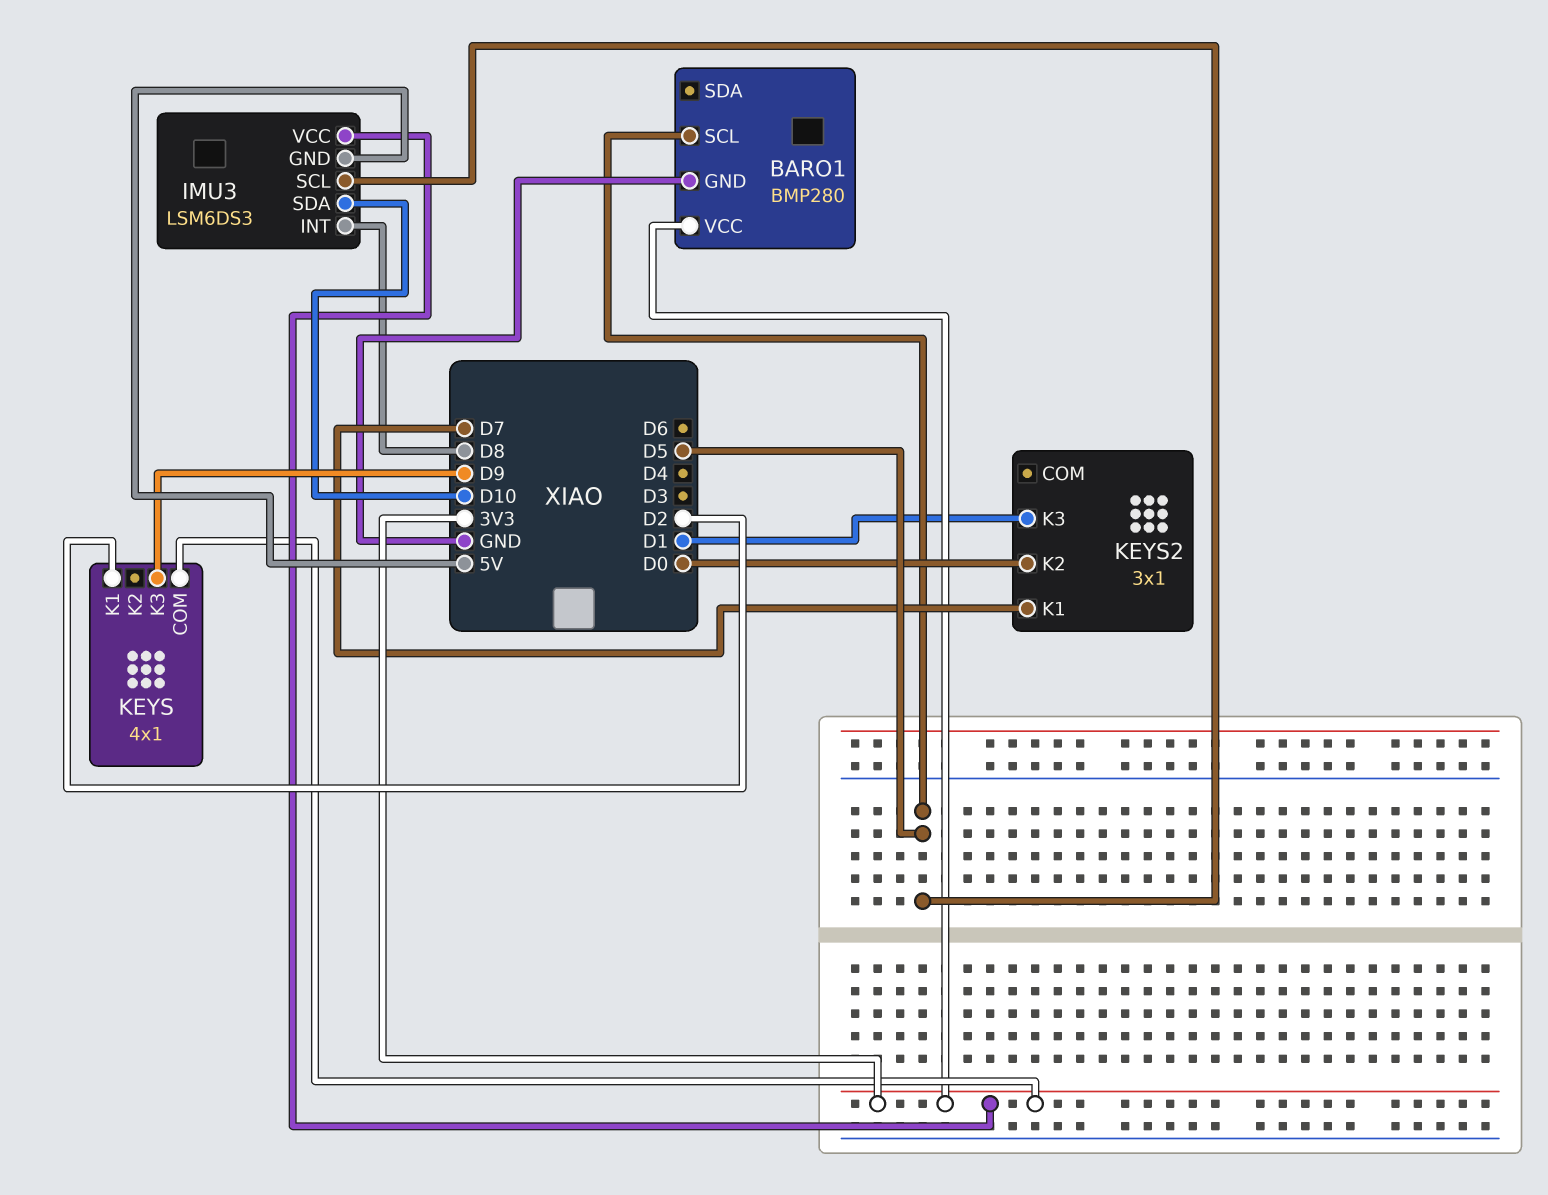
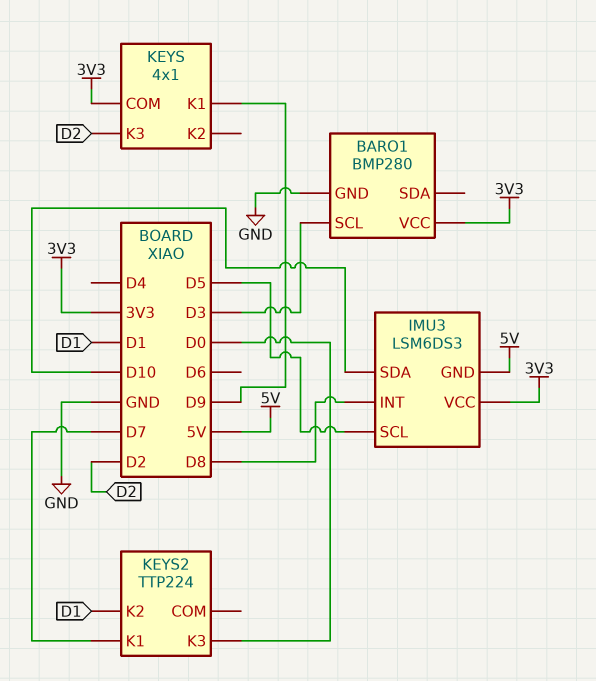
BARO1 pin SCL: D5 -> D3
KEYS pin K1: D2 -> D9
KEYS pin K3: D9 -> D2
KEYS2: 3x1 -> TTP224
KEYS2 pin K2: D0 -> D1
KEYS2 pin K3: D1 -> D0

